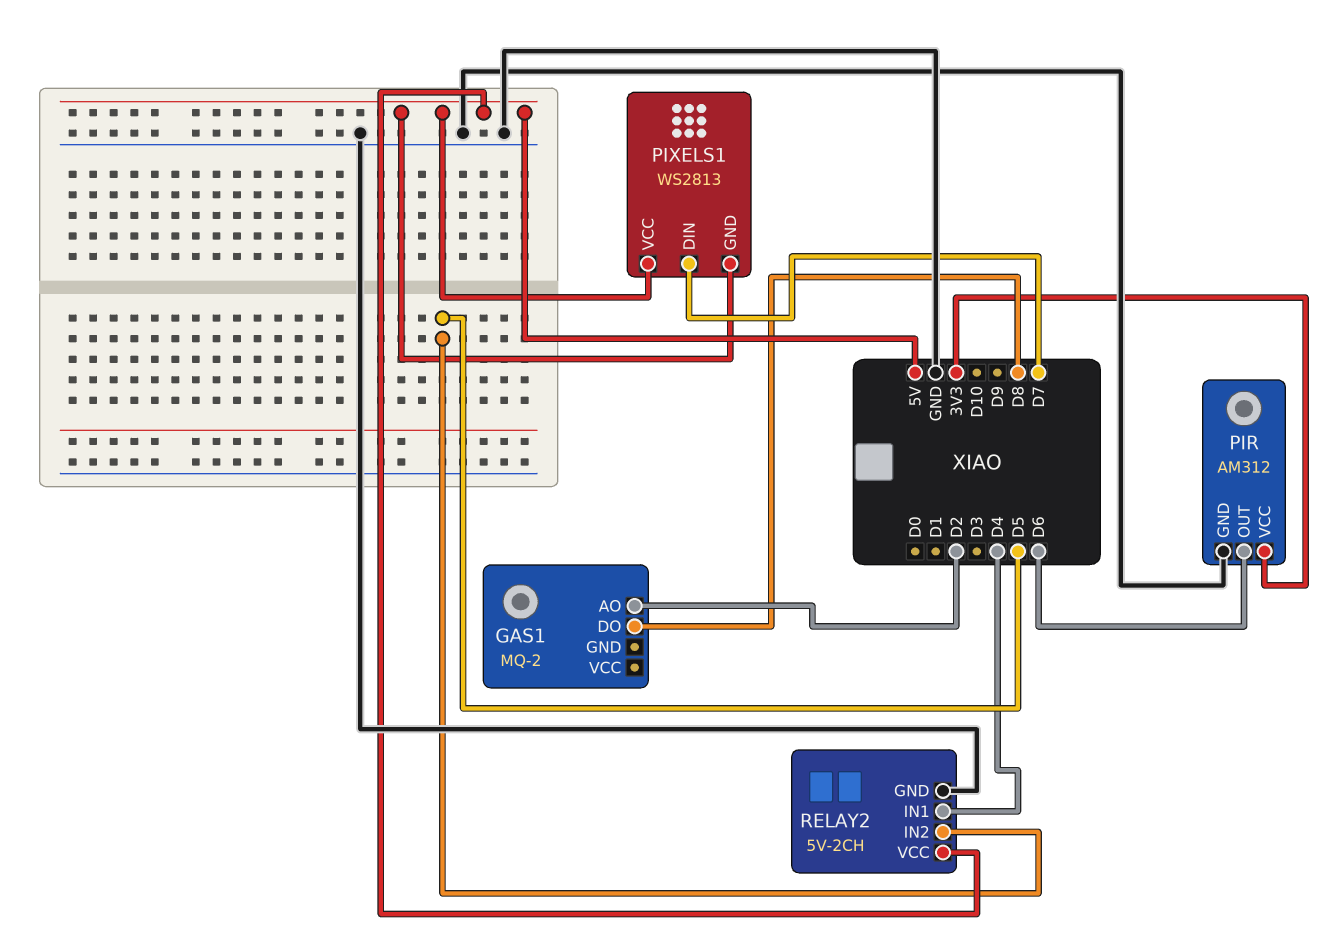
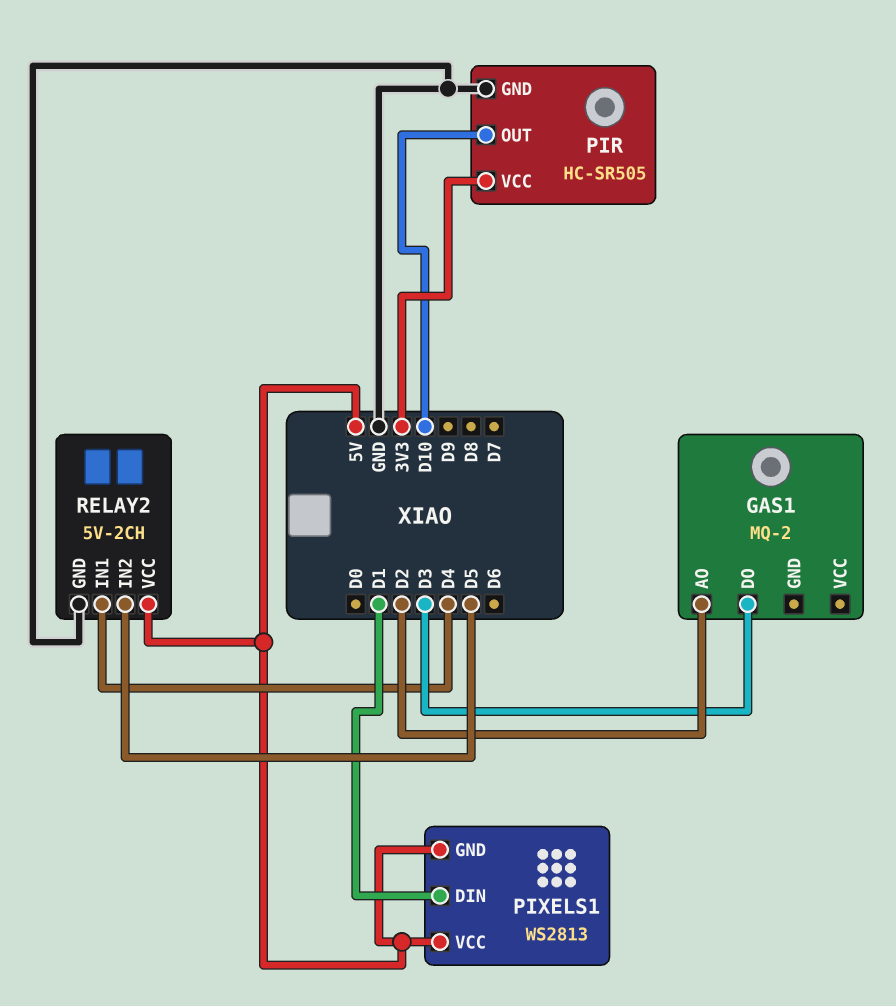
GAS1 pin DO: D8 -> D3
PIR: AM312 -> HC-SR505
PIR pin OUT: D6 -> D10
PIXELS1 pin DIN: D7 -> D1

